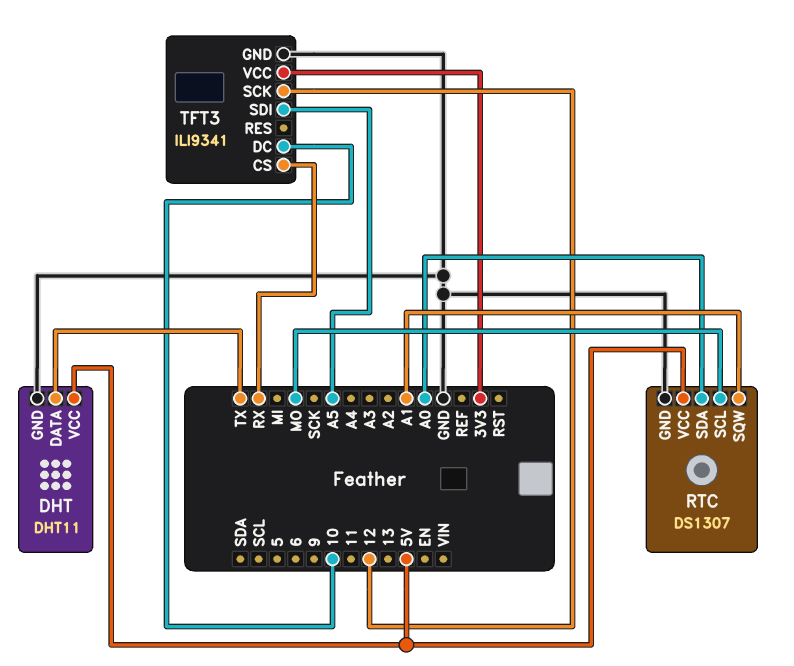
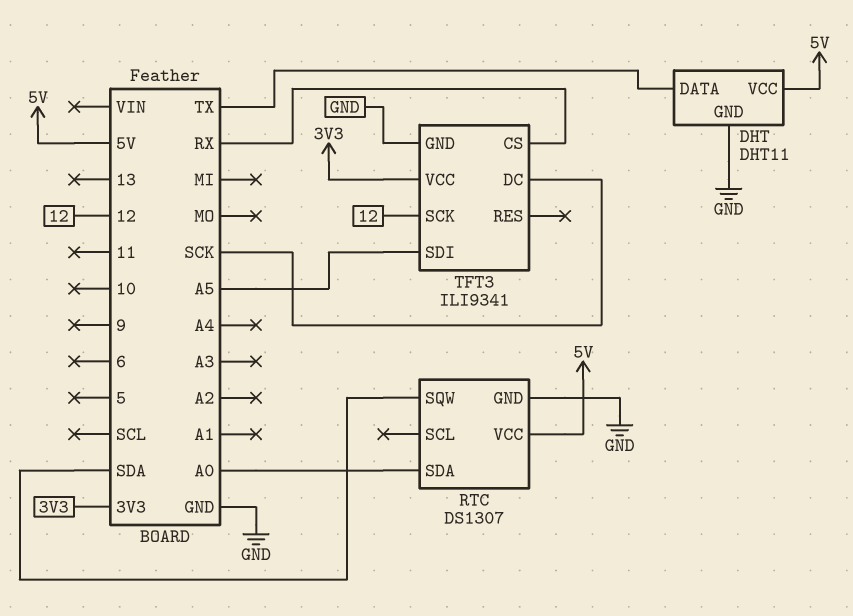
RTC pin SCL: MO -> none
RTC pin SQW: A1 -> SDA
TFT3 pin DC: 10 -> SCK

